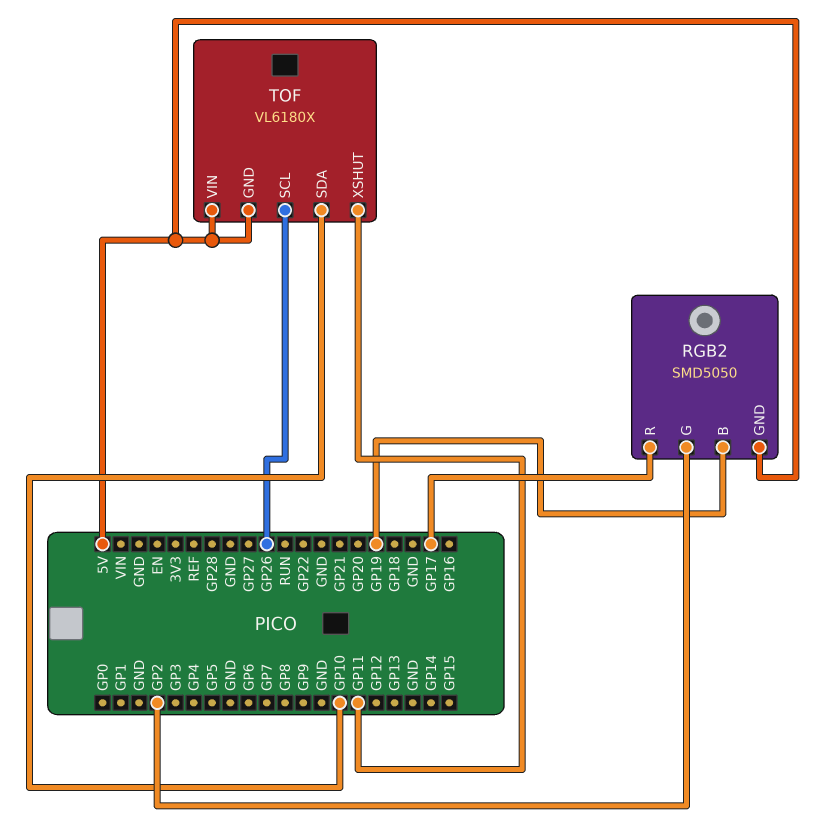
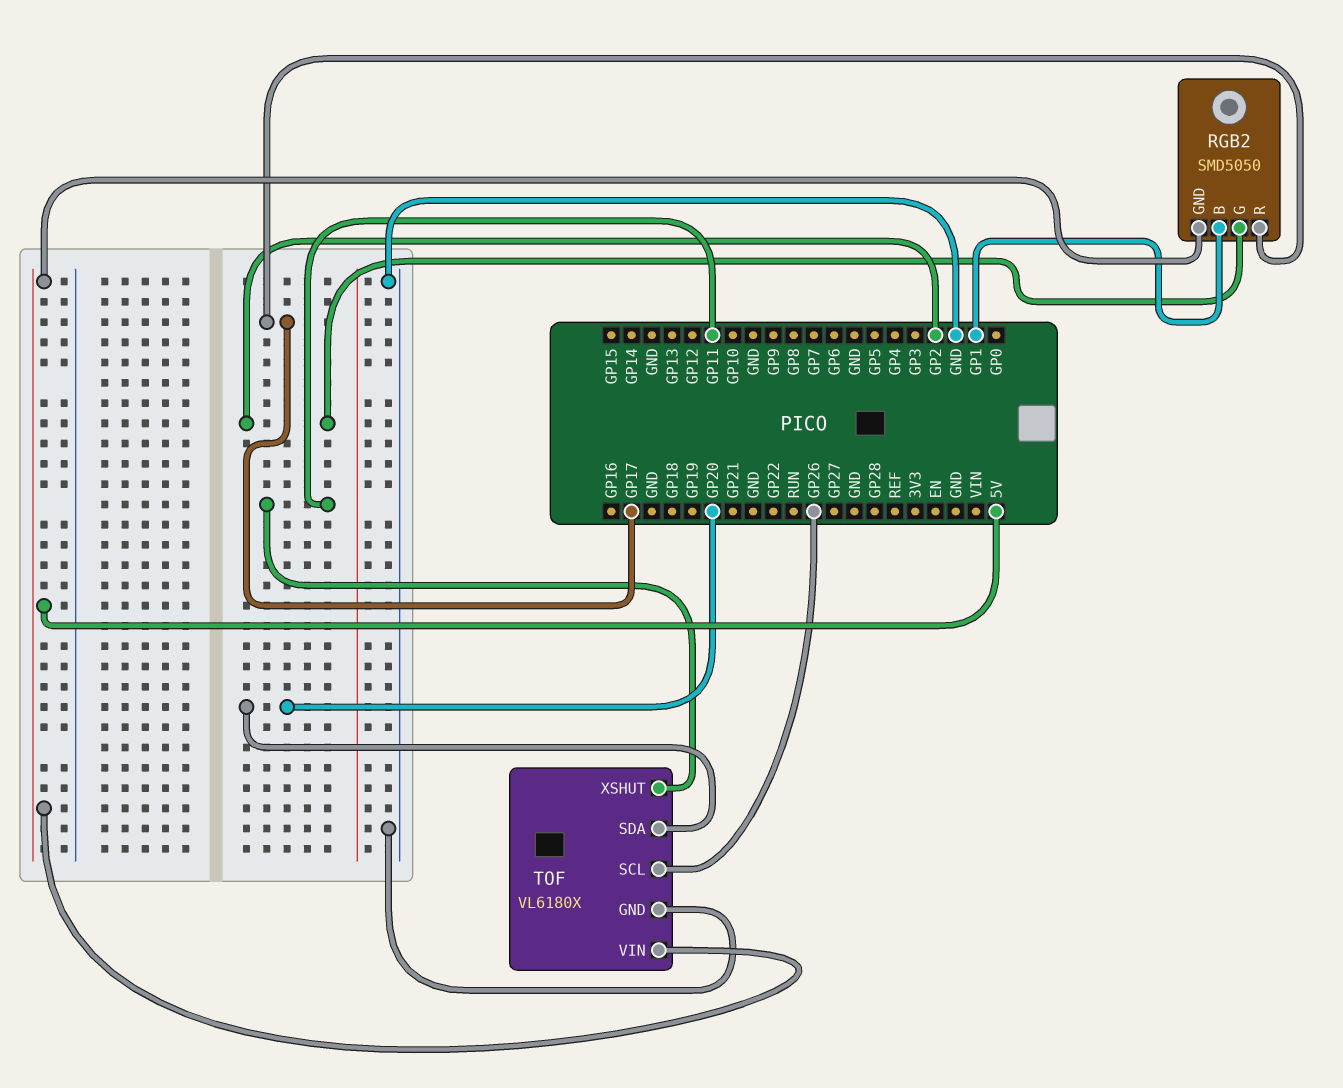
RGB2 pin B: GP19 -> GP1
TOF pin GND: 5V -> GND
TOF pin SDA: GP10 -> GP20

